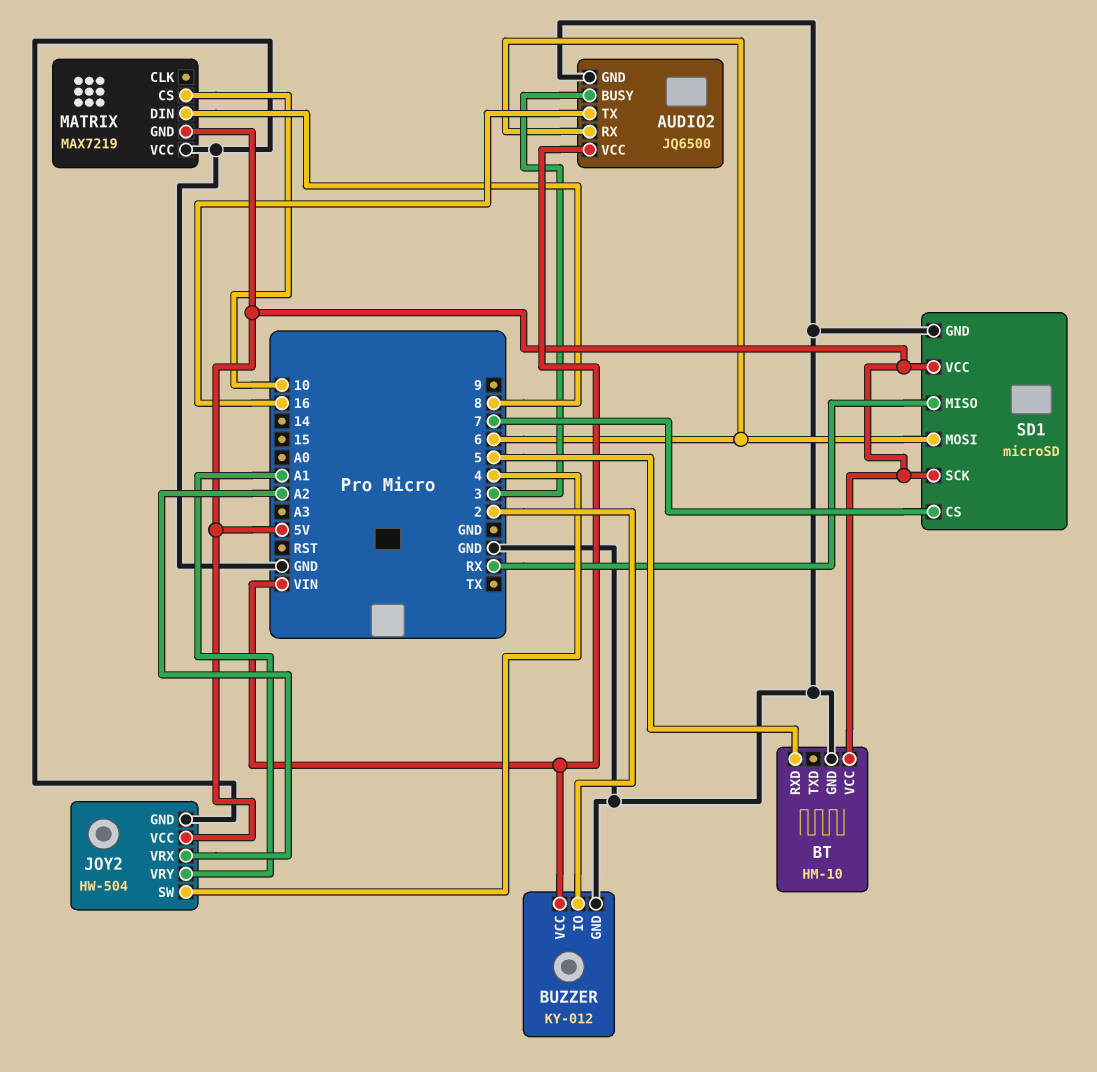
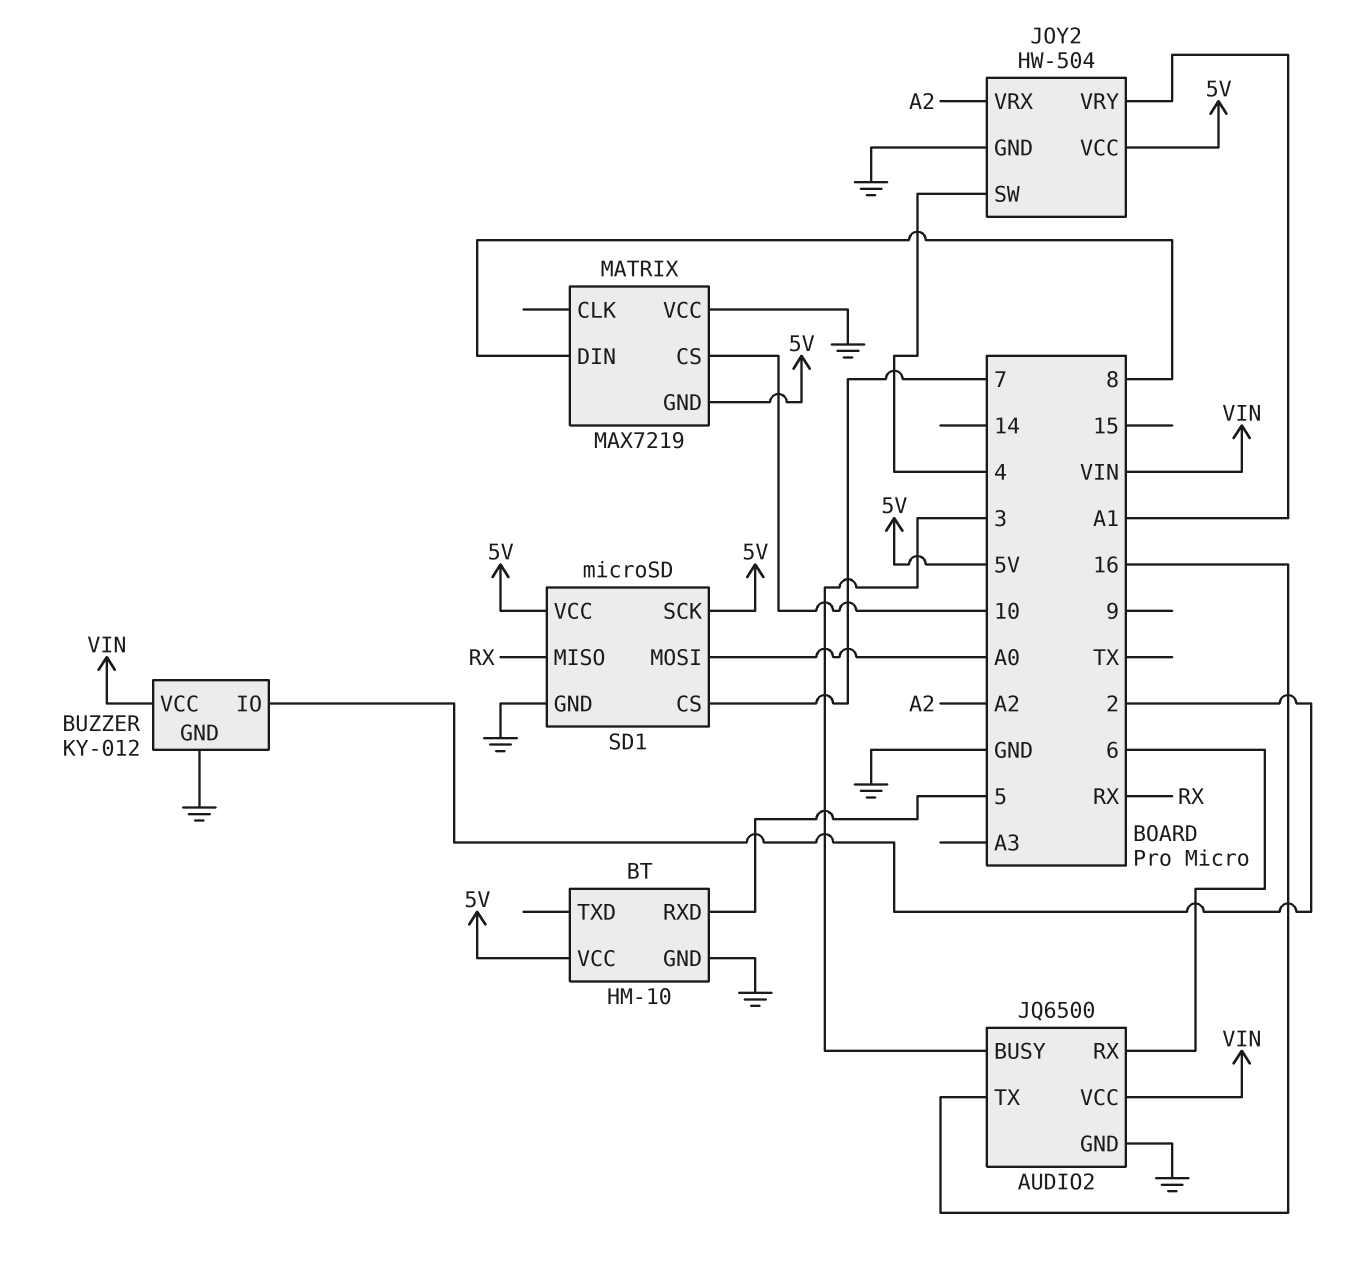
SD1 pin MOSI: 6 -> A0

